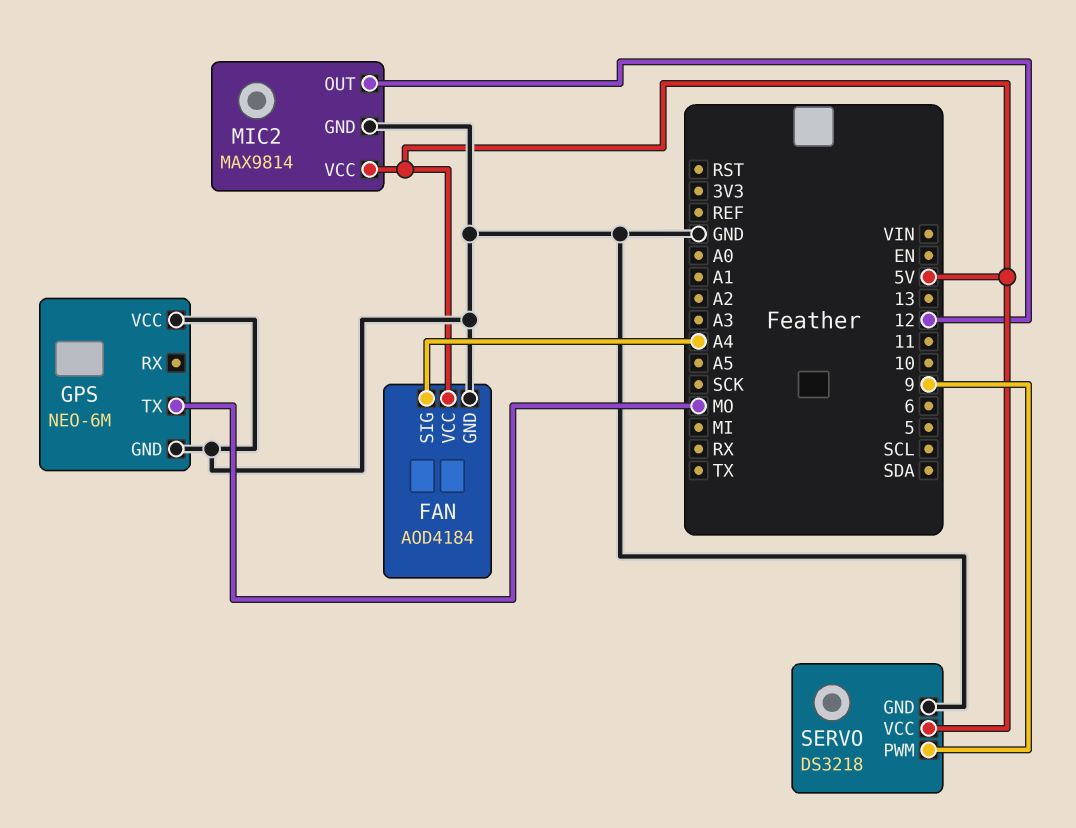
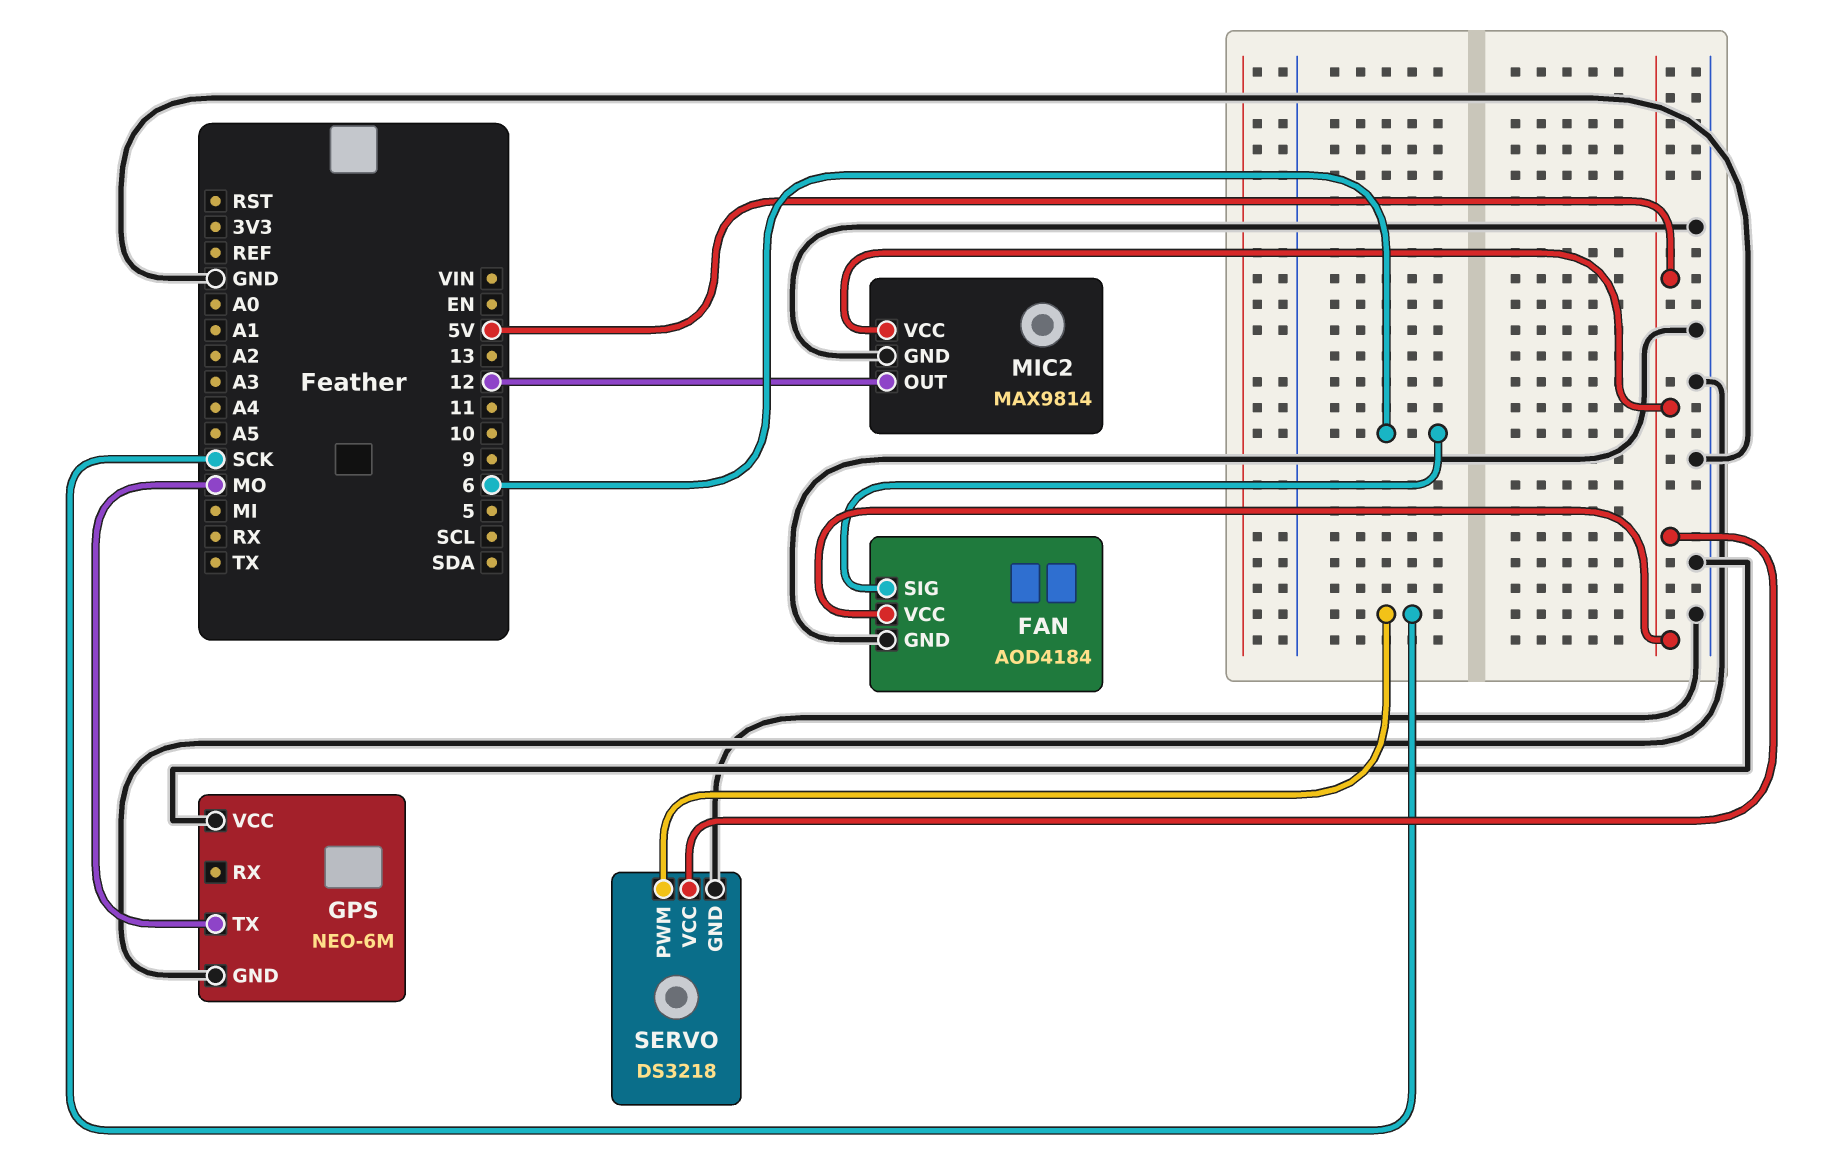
FAN pin SIG: A4 -> 6
SERVO pin PWM: 9 -> SCK

